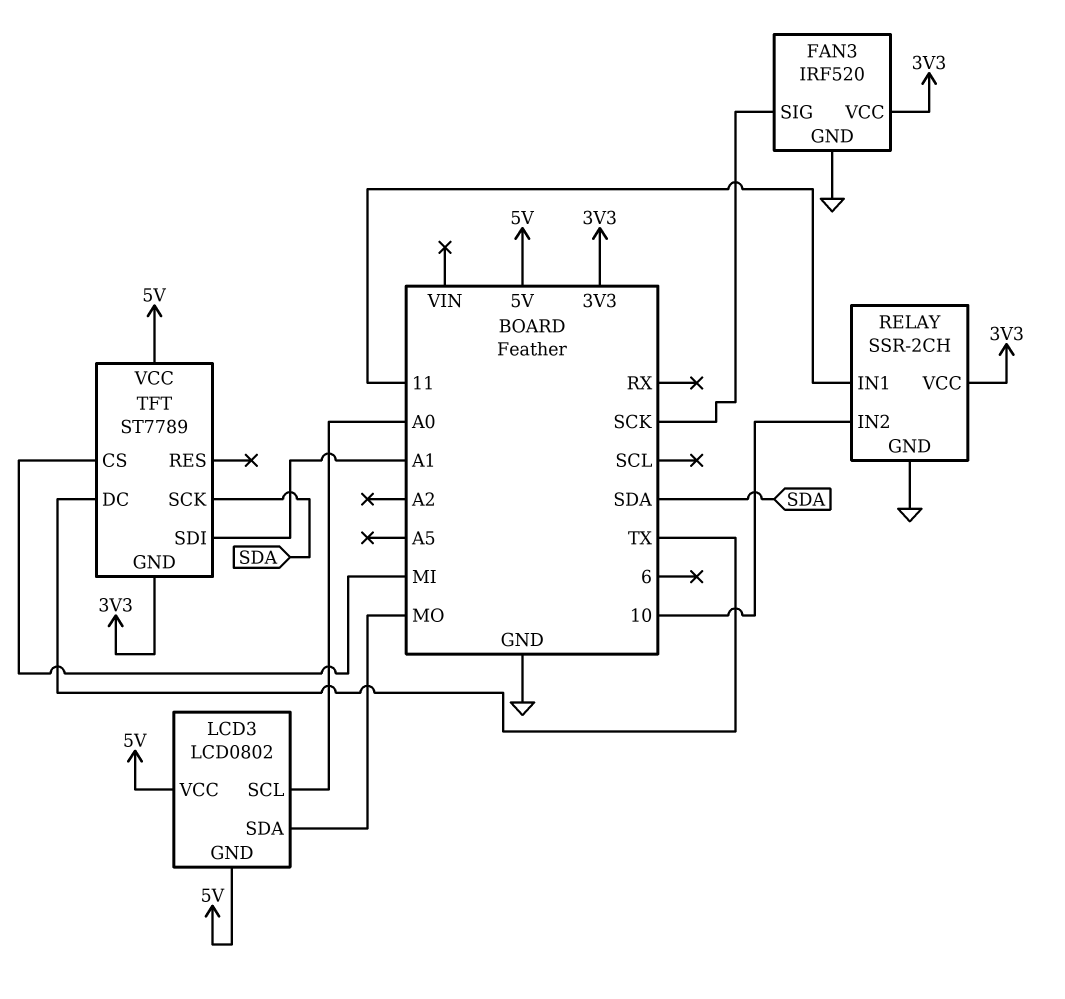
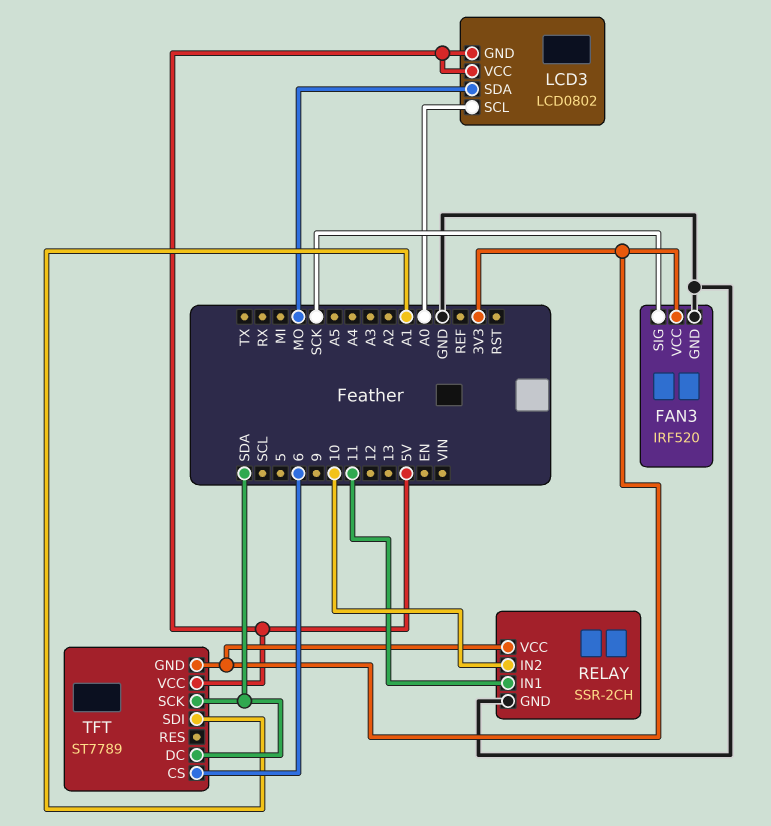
TFT pin CS: MI -> 6
TFT pin DC: TX -> SDA

